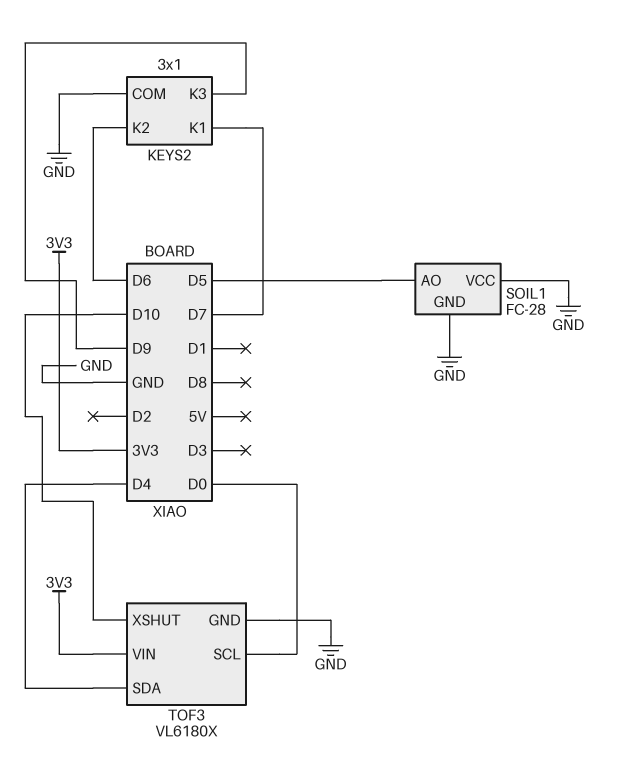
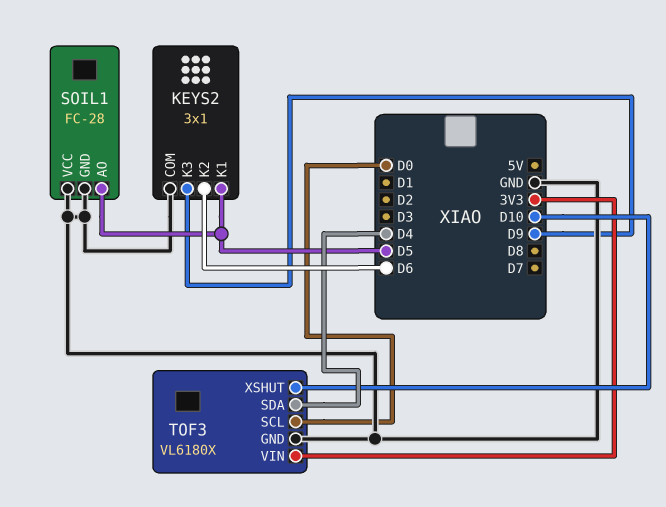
KEYS2 pin K1: D7 -> D5

